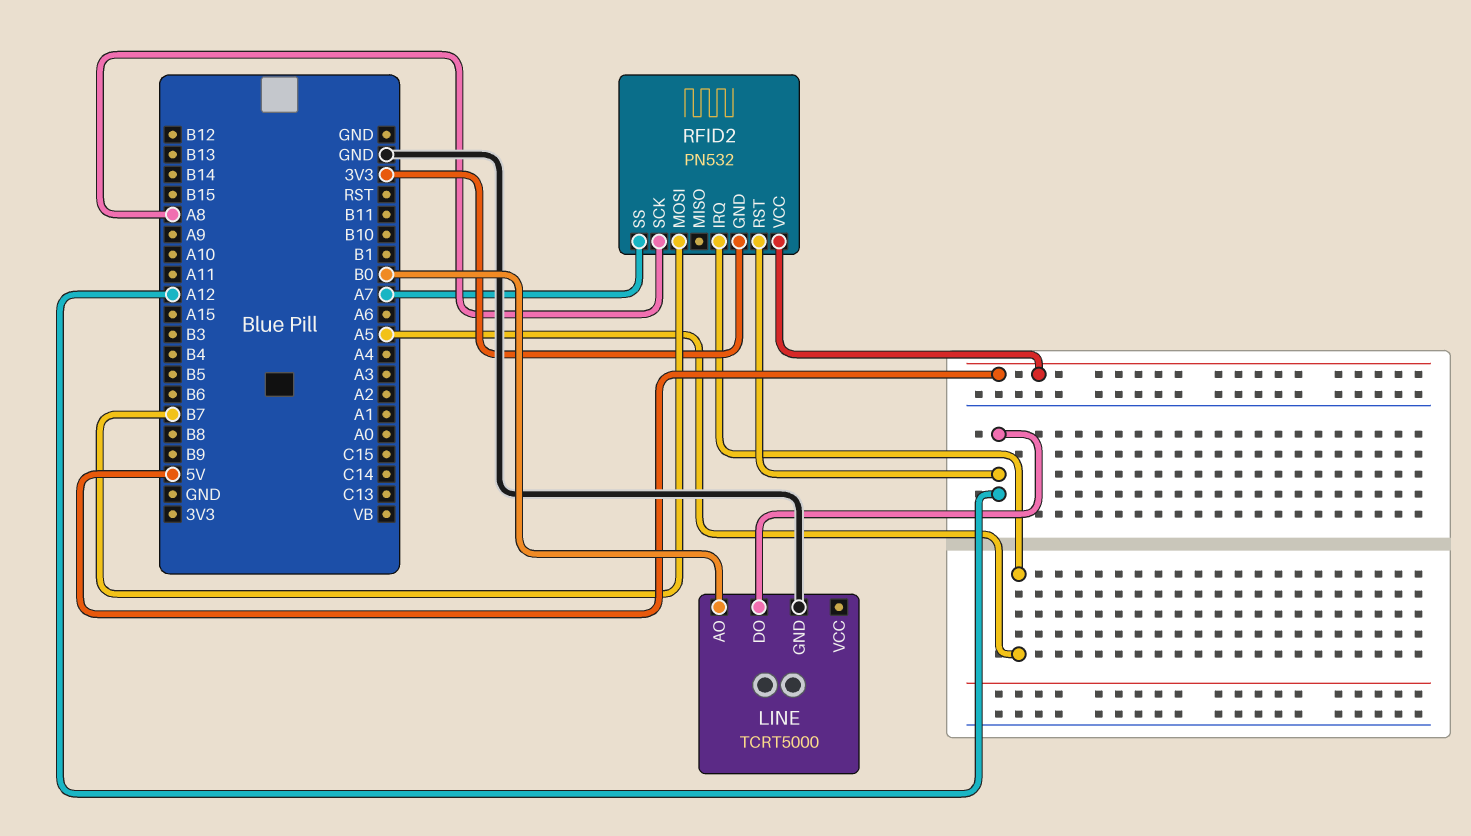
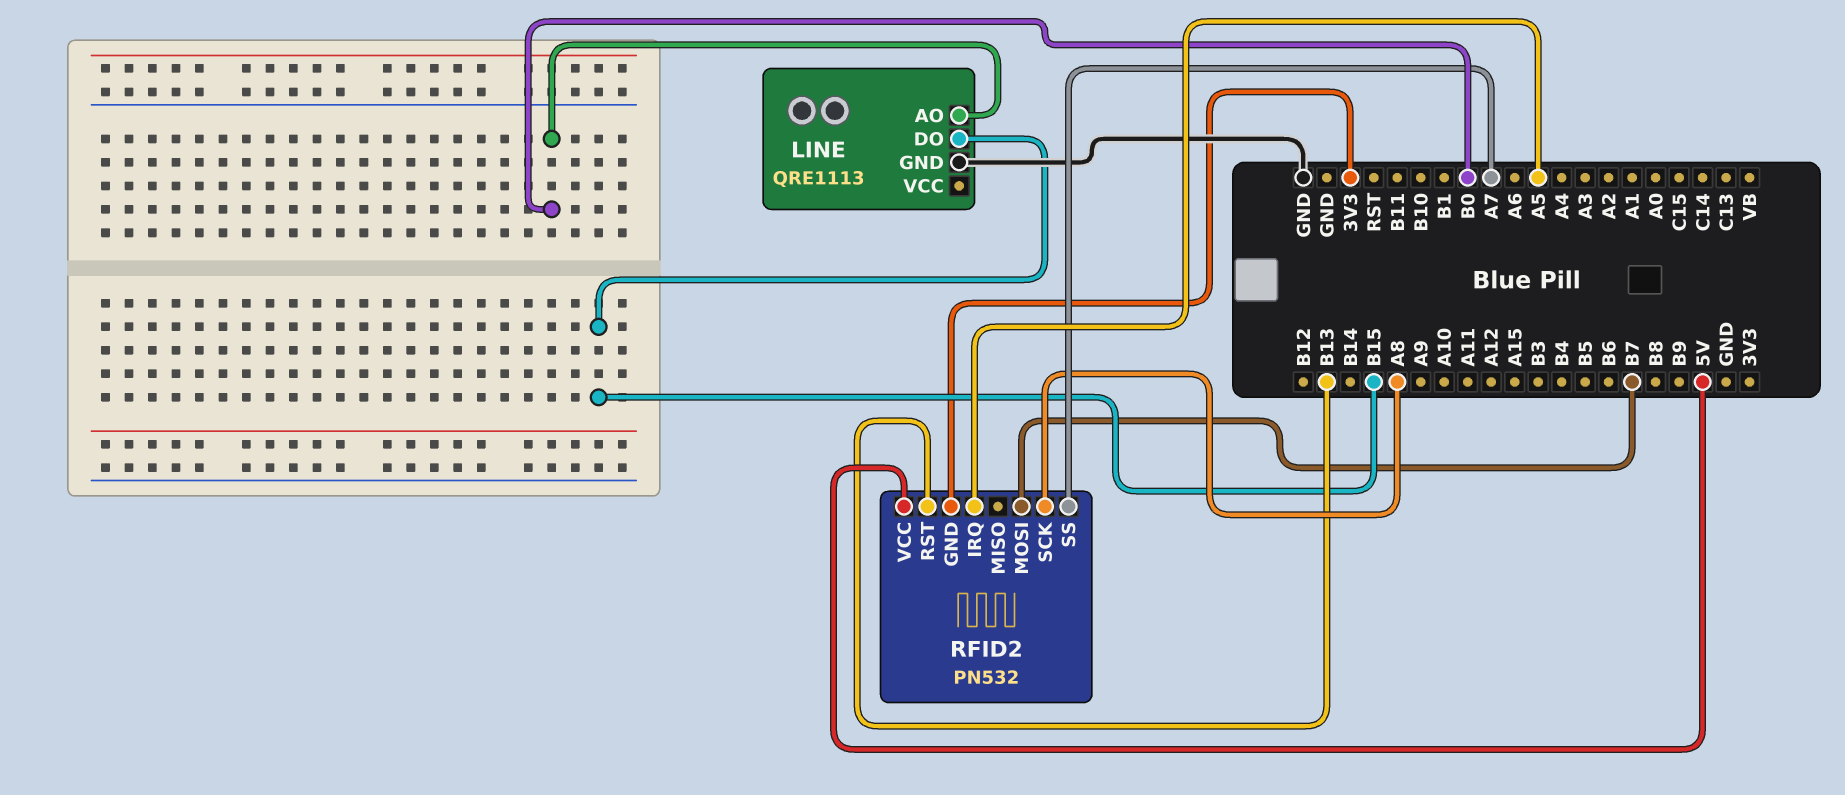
LINE: TCRT5000 -> QRE1113
LINE pin DO: A12 -> B15
RFID2 pin RST: A12 -> B13

